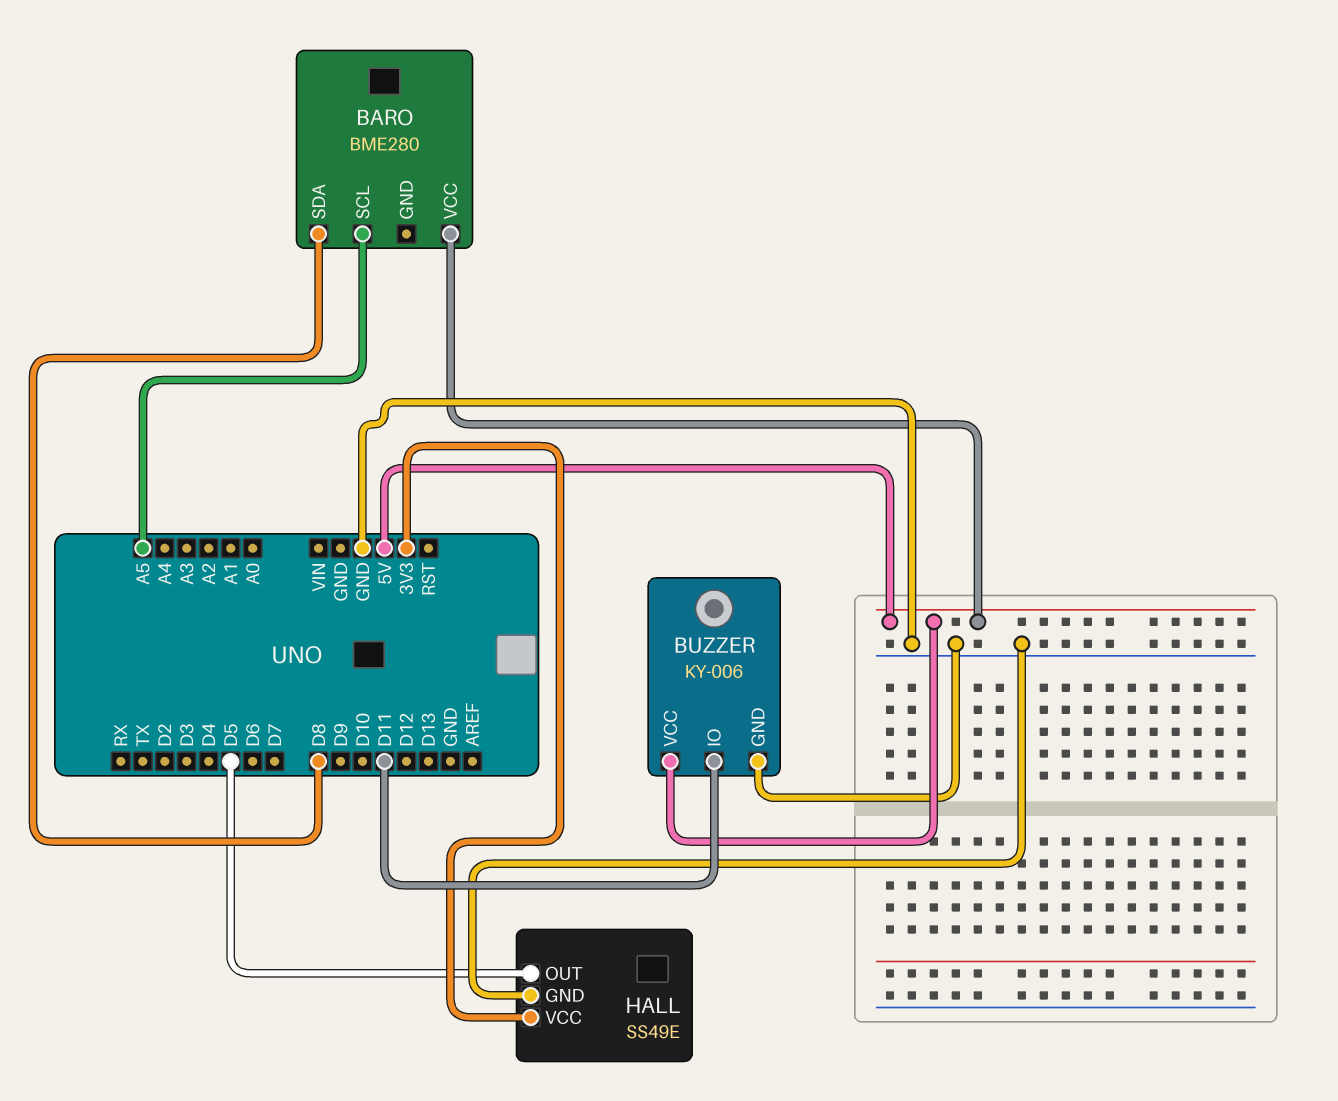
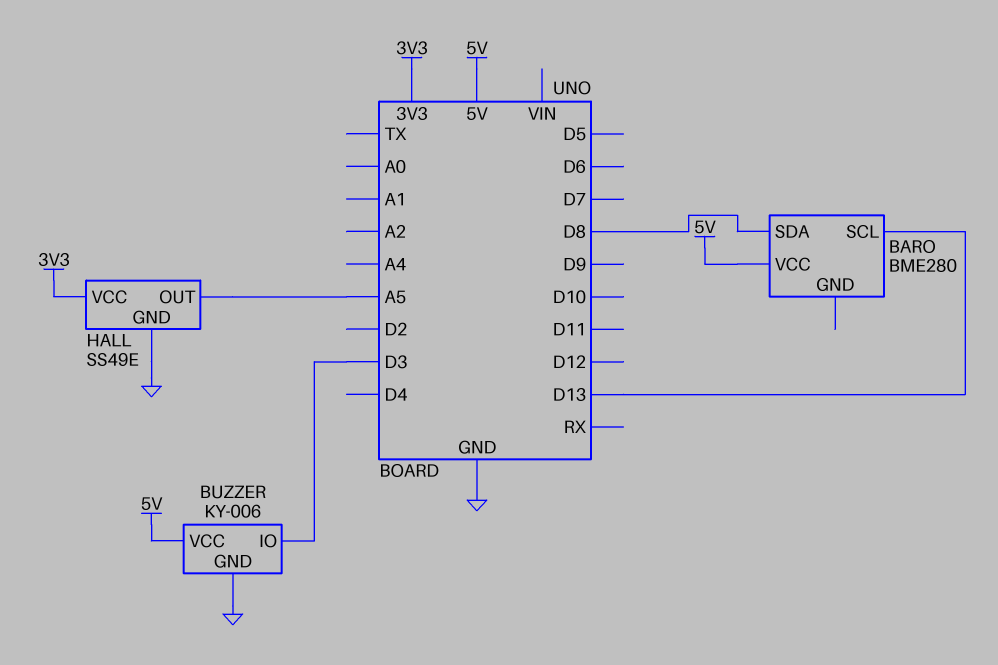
BARO pin SCL: A5 -> D13
BUZZER pin IO: D11 -> D3
HALL pin OUT: D5 -> A5

